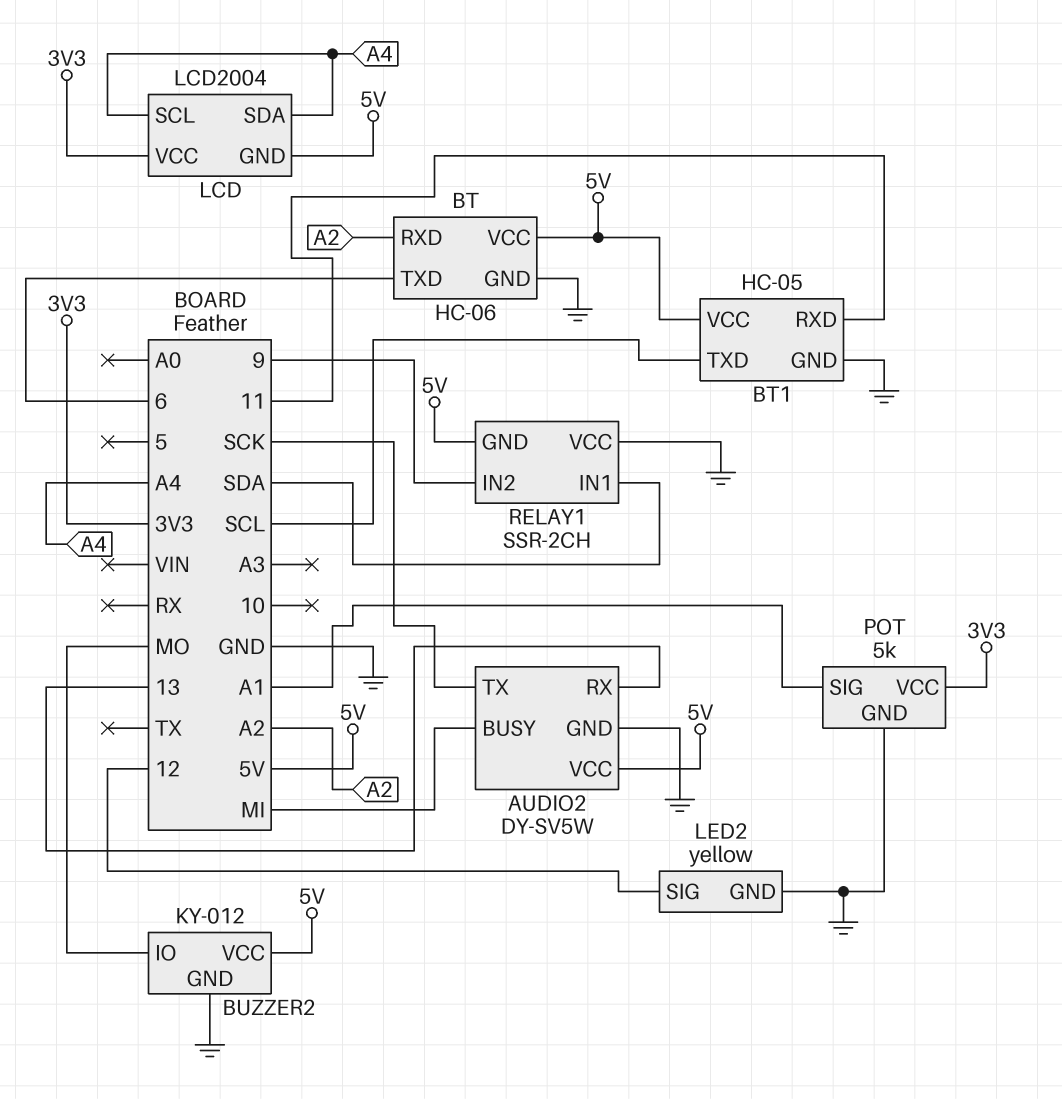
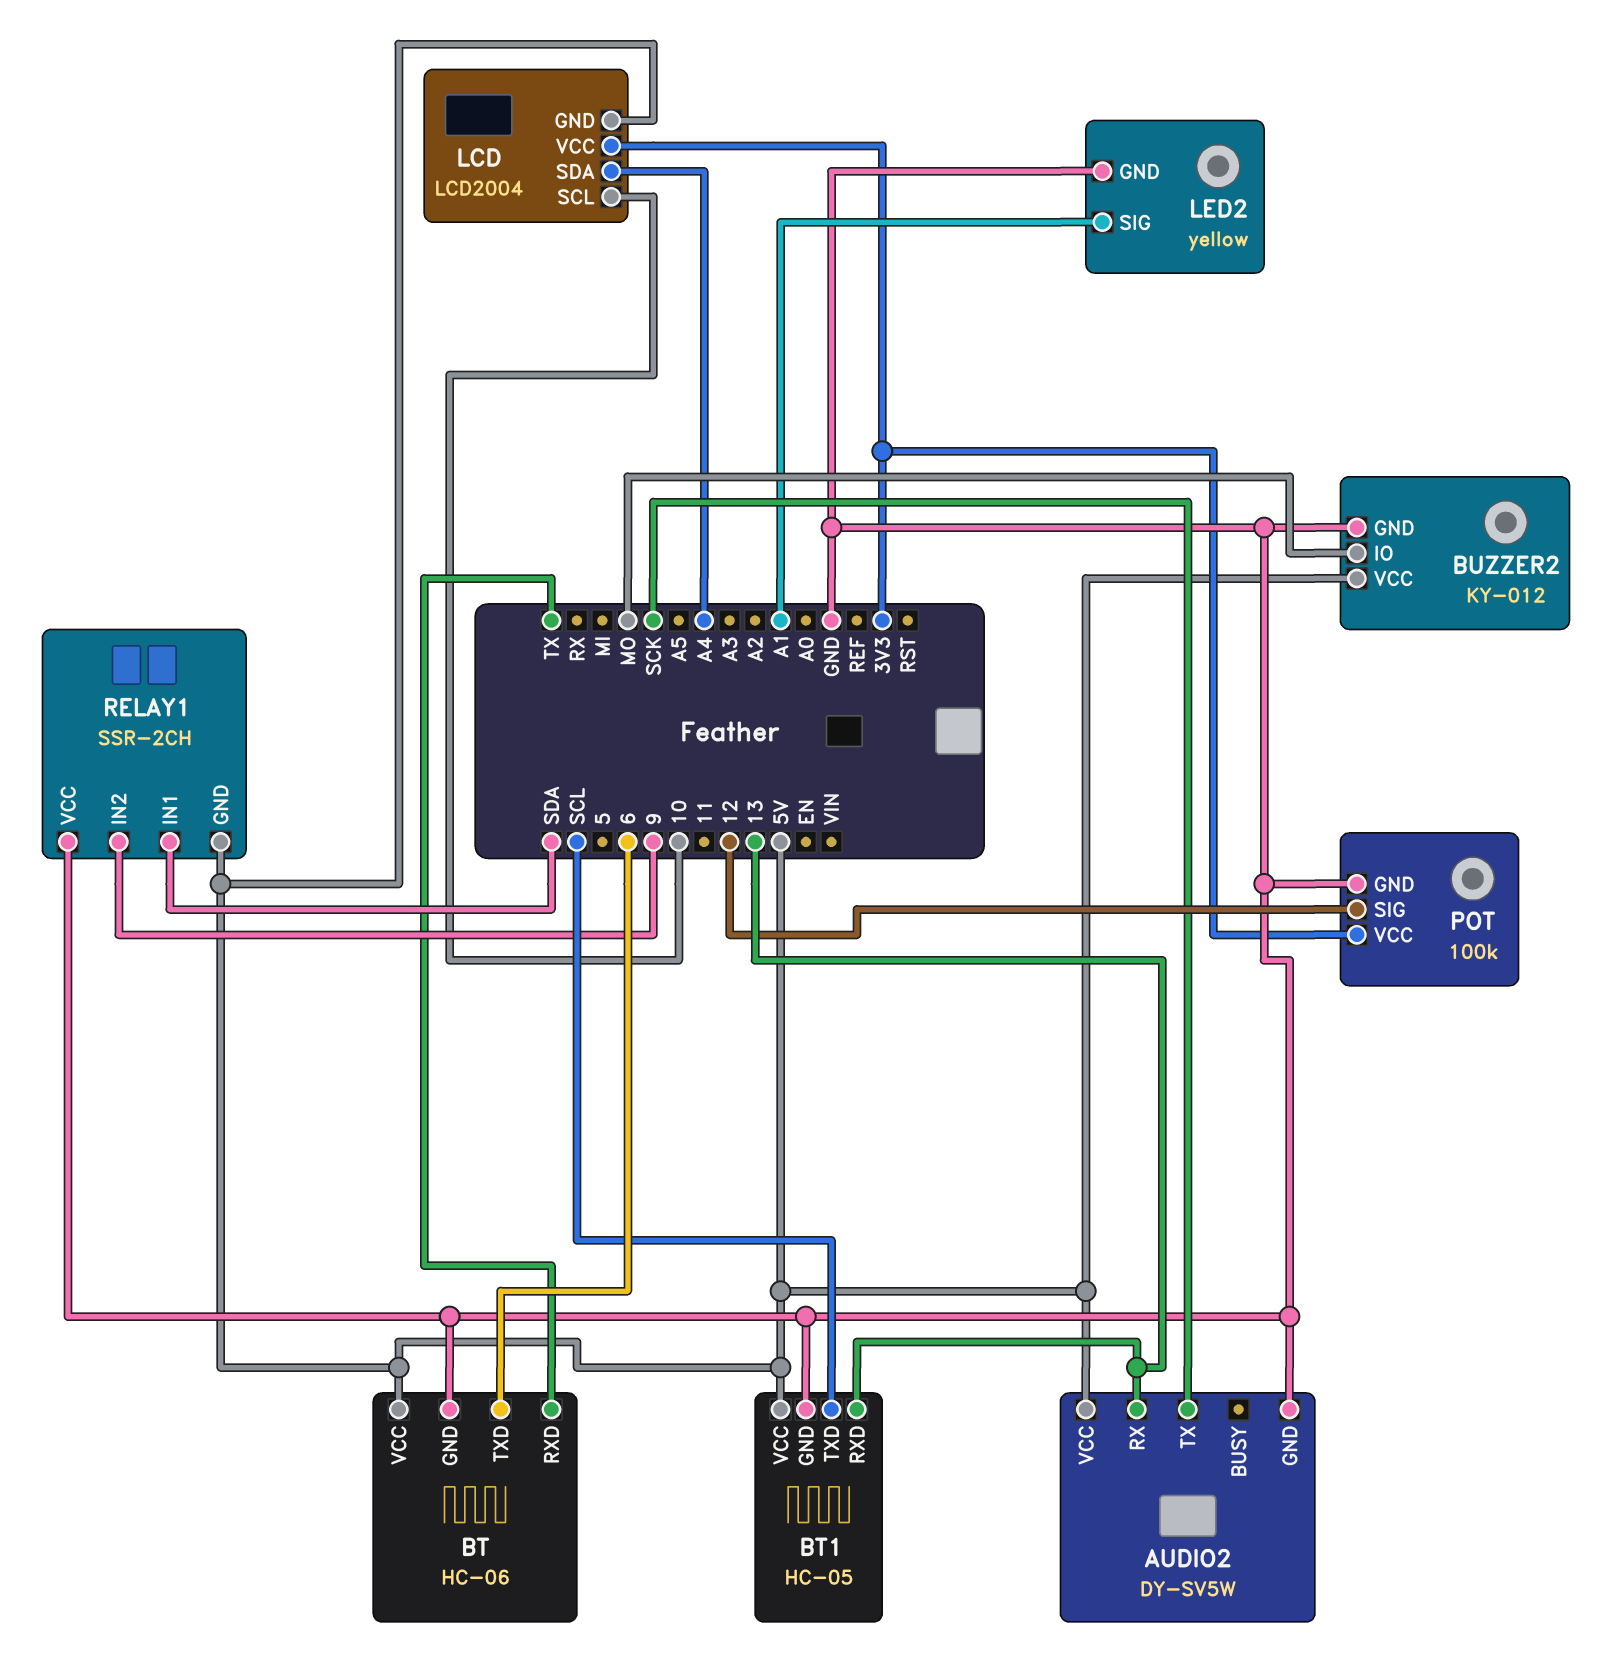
AUDIO2 pin BUSY: MI -> none
BT pin RXD: A2 -> TX
BT1 pin RXD: 11 -> 13
LCD pin SCL: A4 -> 10
LED2 pin SIG: 12 -> A1
POT: 5k -> 100k
POT pin SIG: A1 -> 12

